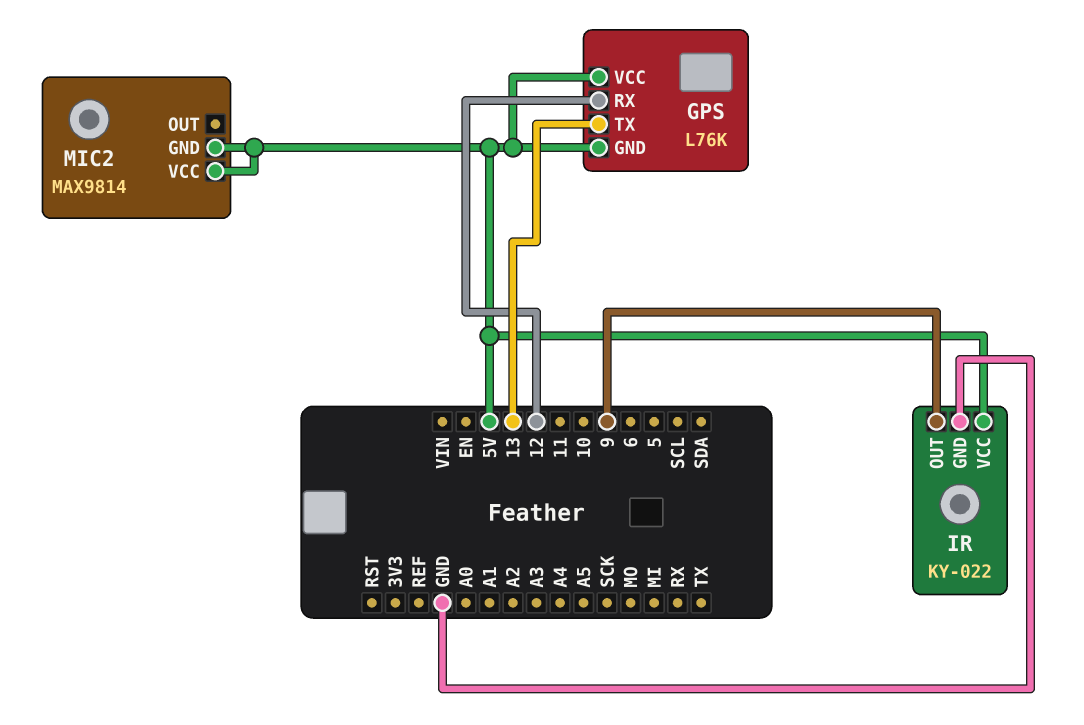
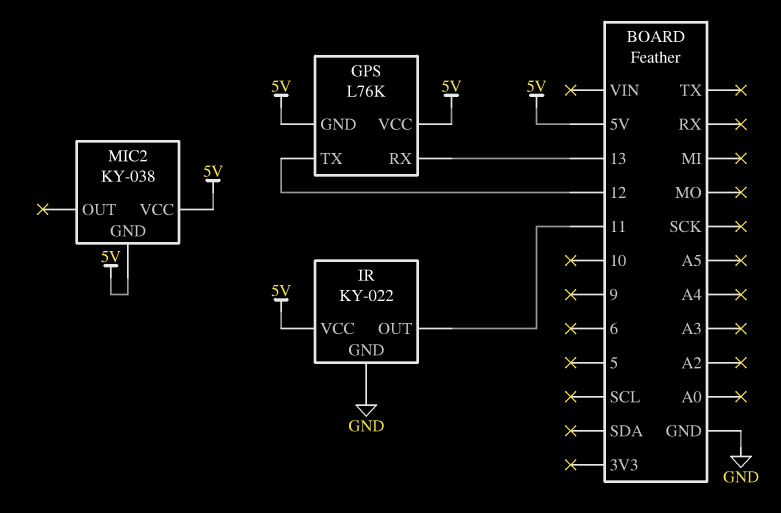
GPS pin RX: 12 -> 13
GPS pin TX: 13 -> 12
IR pin OUT: 9 -> 11
MIC2: MAX9814 -> KY-038

